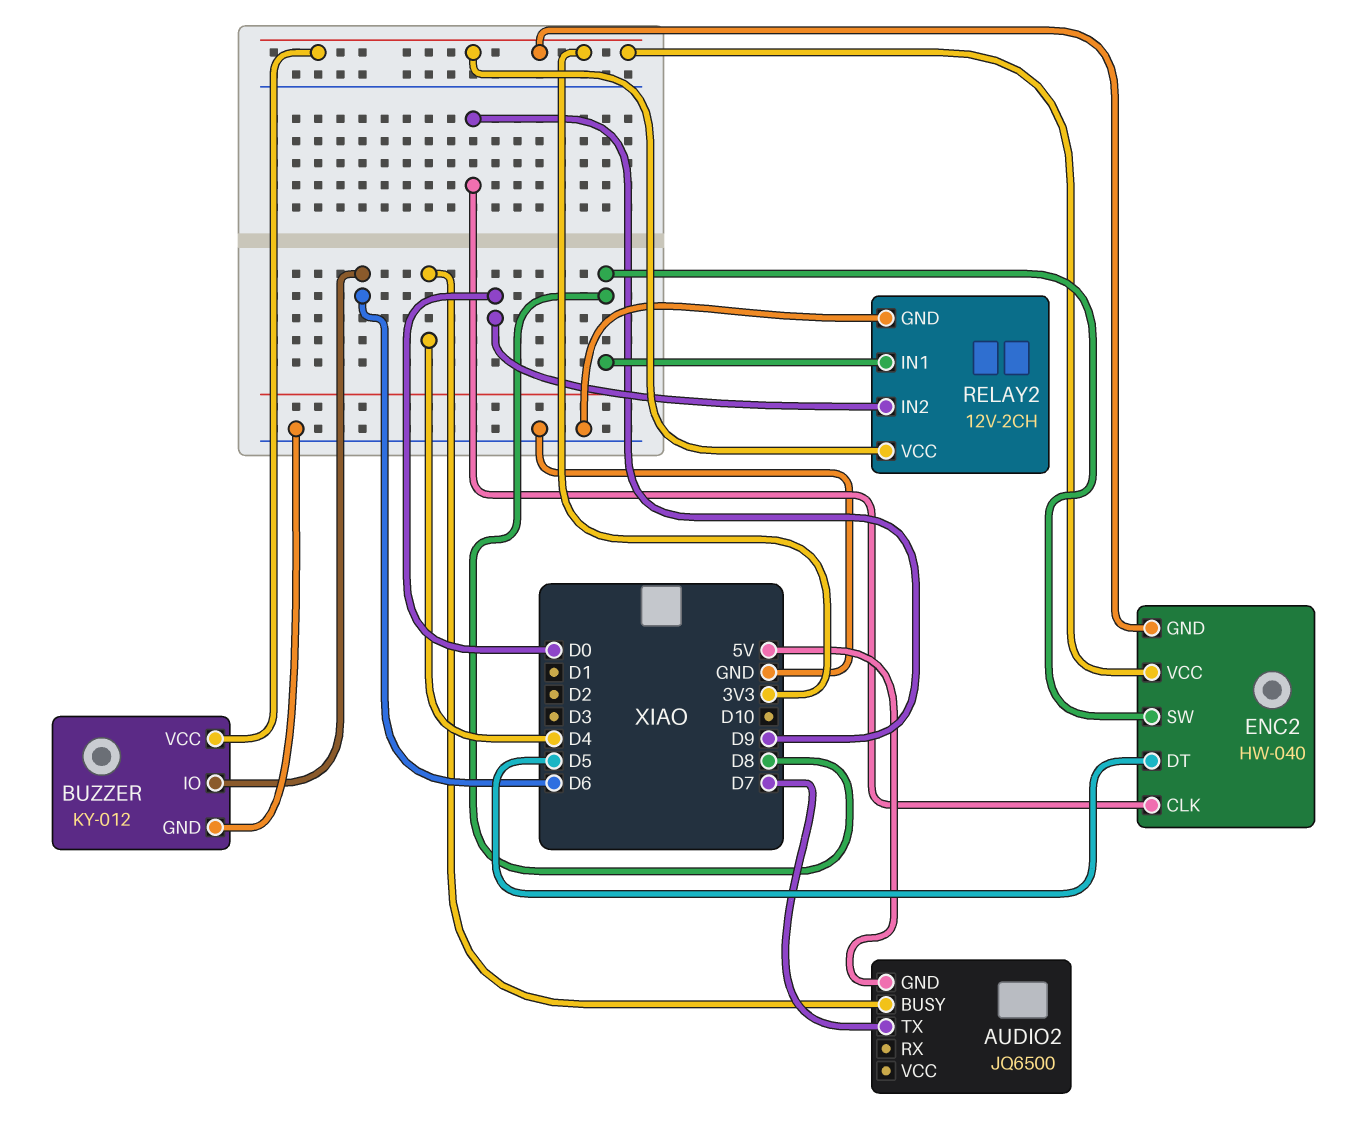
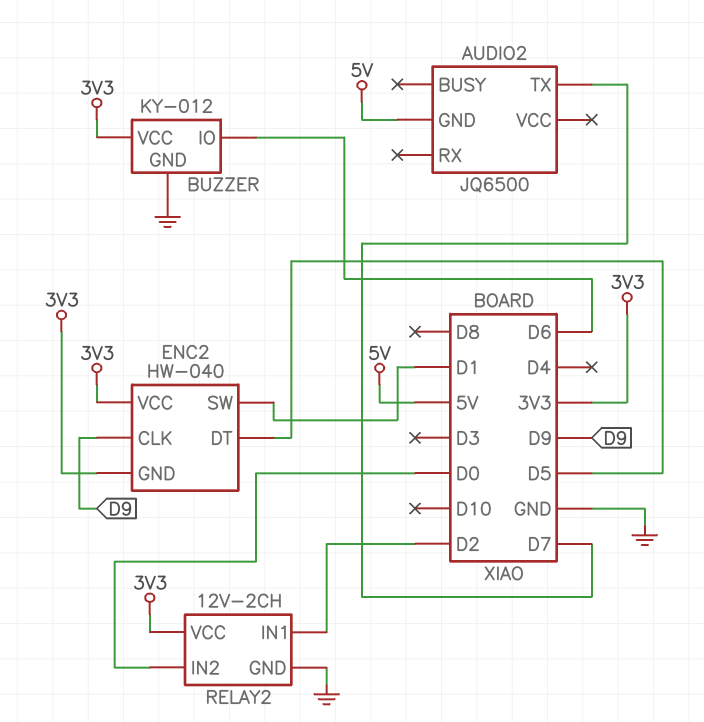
AUDIO2 pin BUSY: D4 -> none
ENC2 pin SW: D8 -> D1
RELAY2 pin IN1: D8 -> D2

